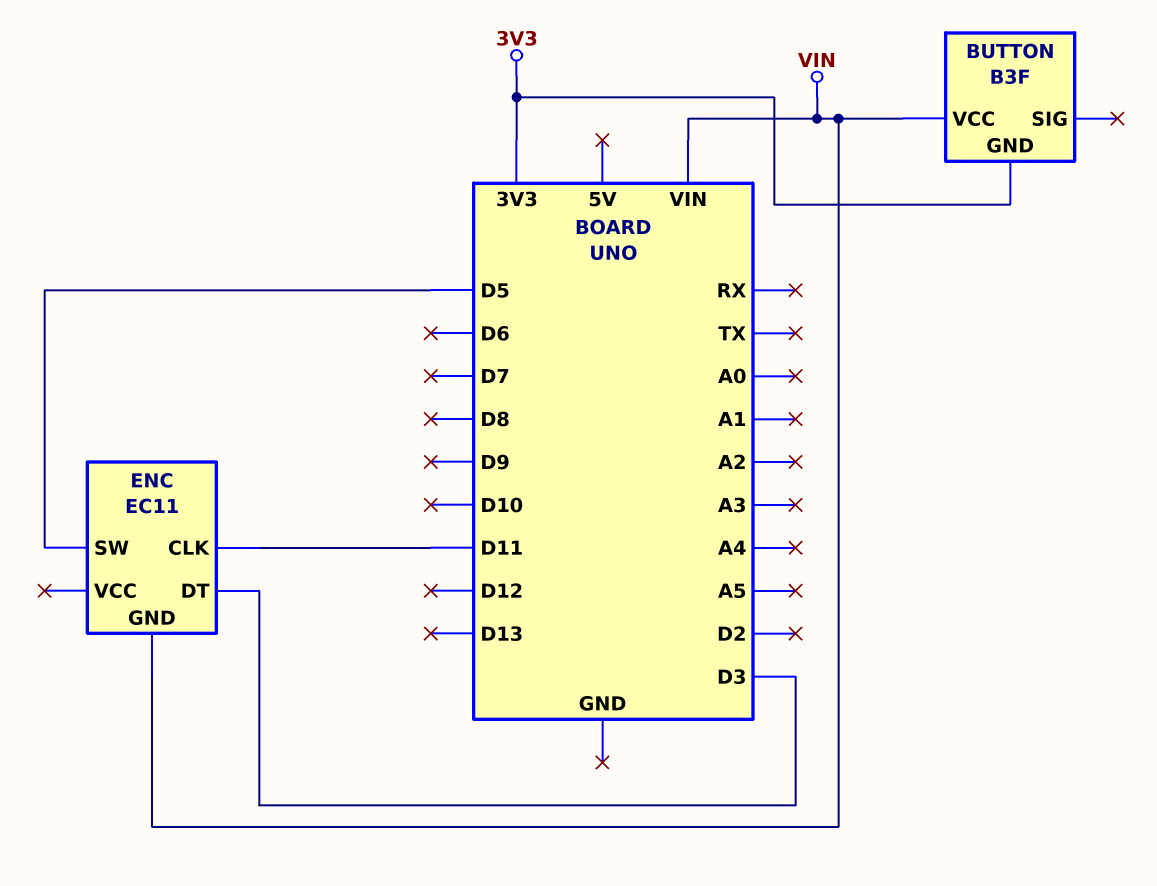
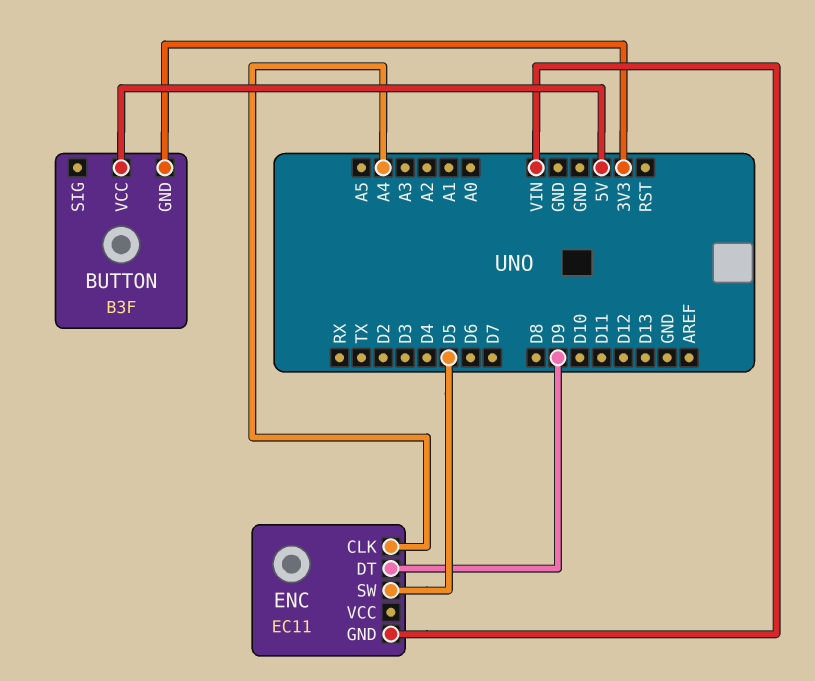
BUTTON pin VCC: VIN -> 5V
ENC pin CLK: D11 -> A4
ENC pin DT: D3 -> D9

